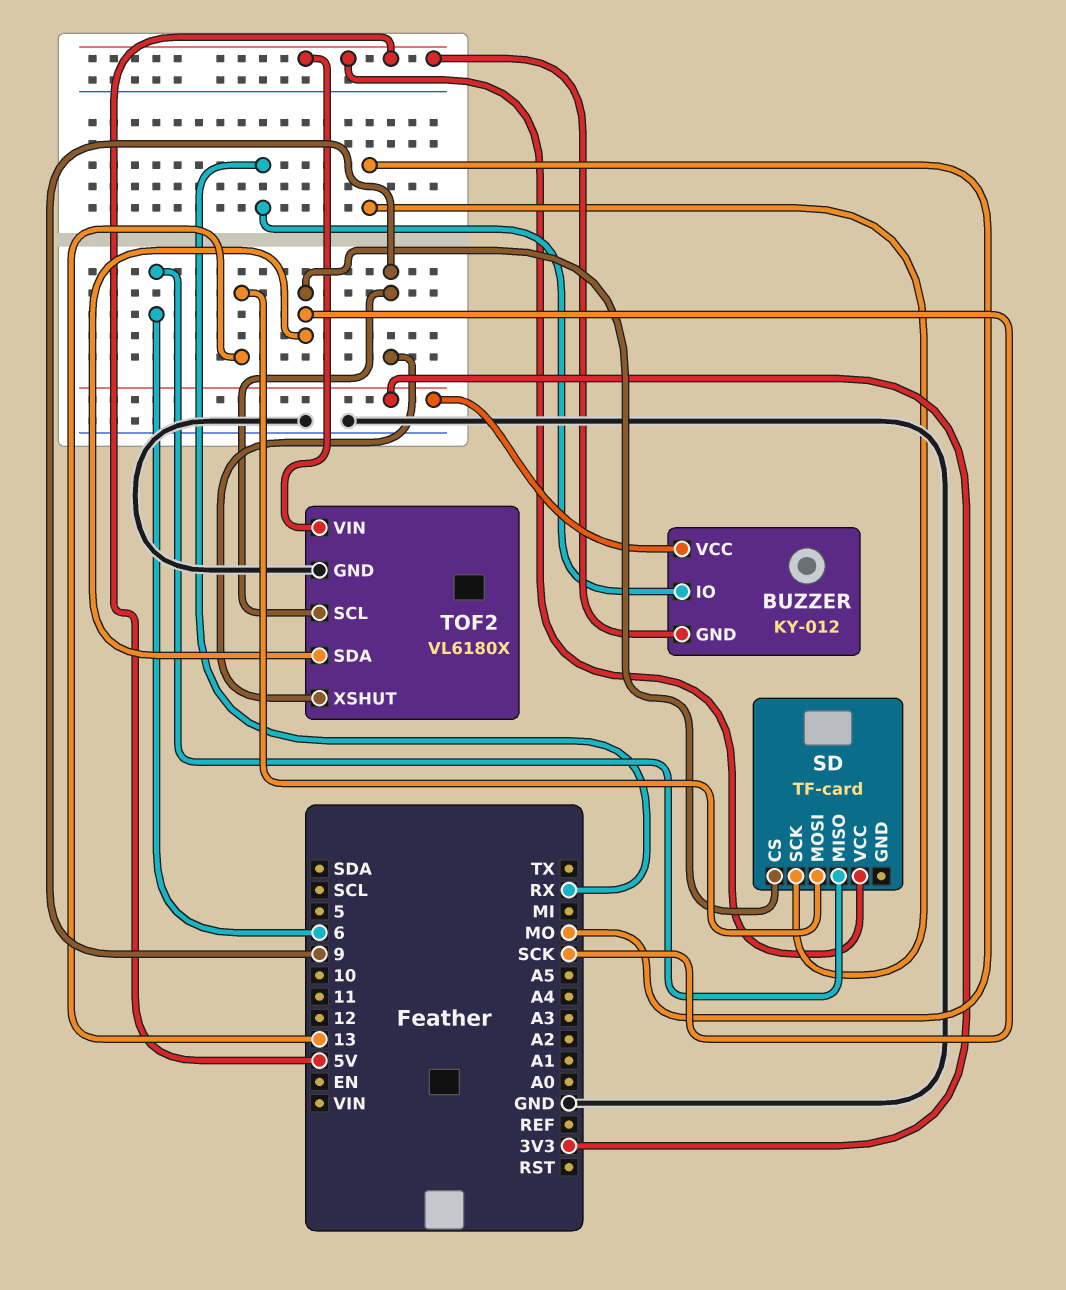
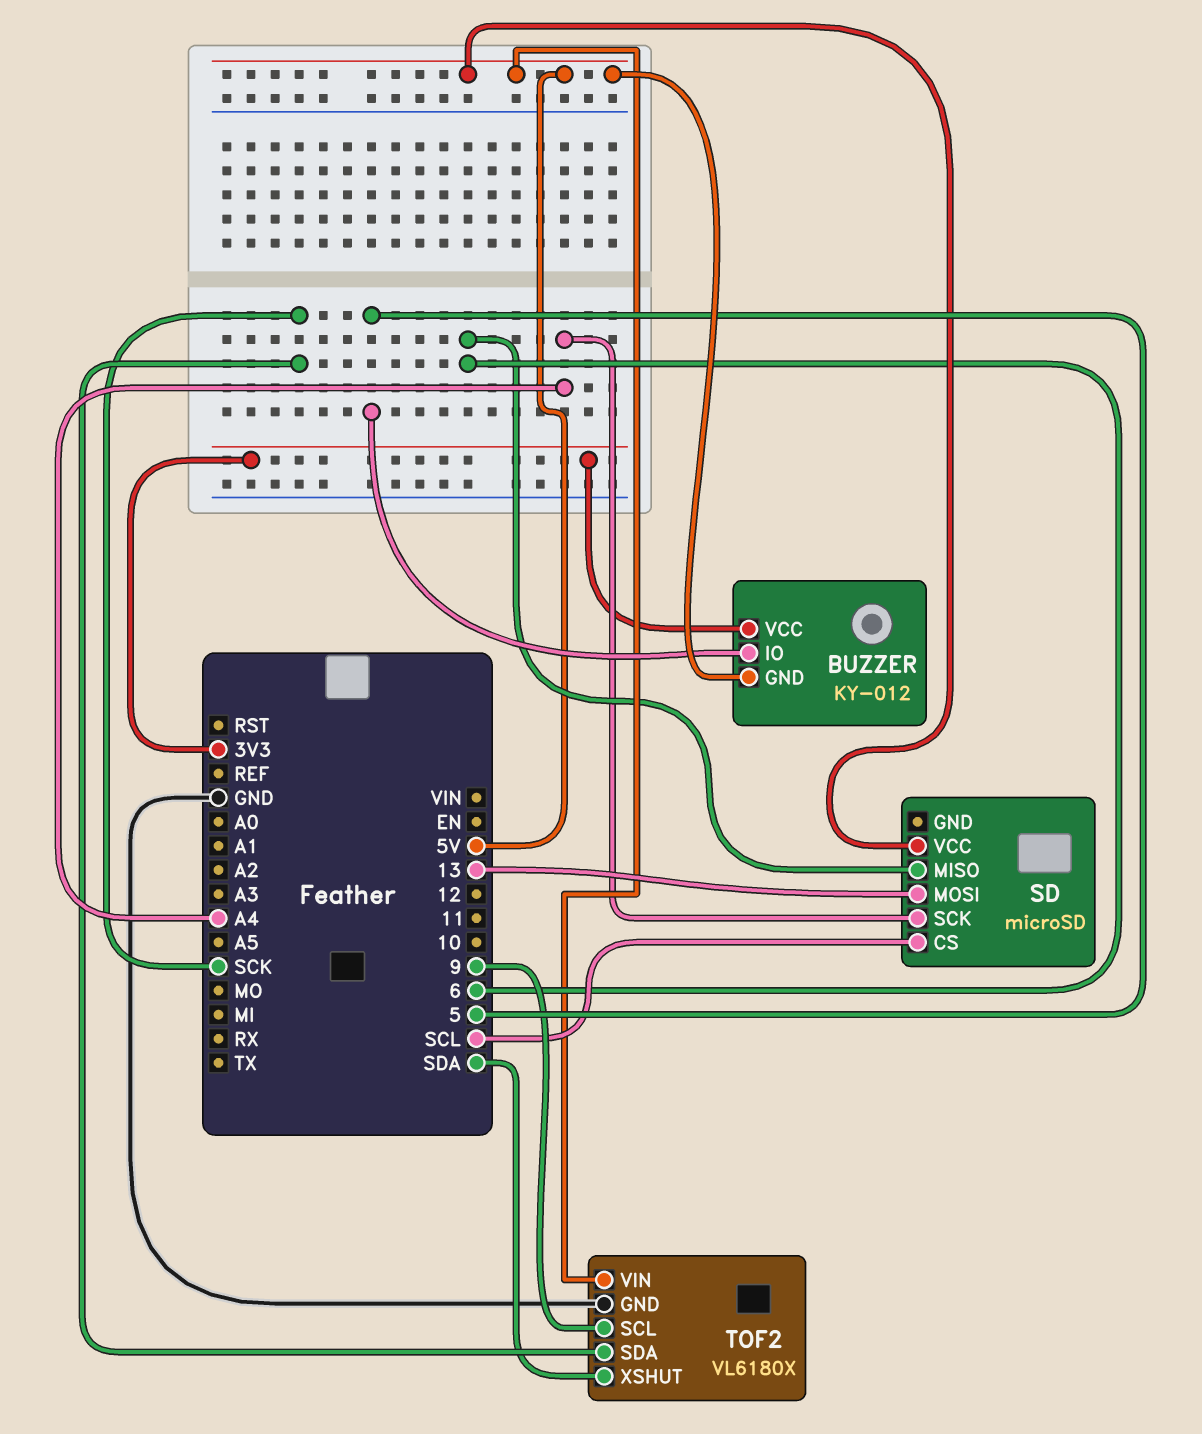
BUZZER pin IO: RX -> 5
SD: TF-card -> microSD
SD pin CS: SCK -> SCL
SD pin SCK: MO -> A4
TOF2 pin XSHUT: 9 -> SDA

